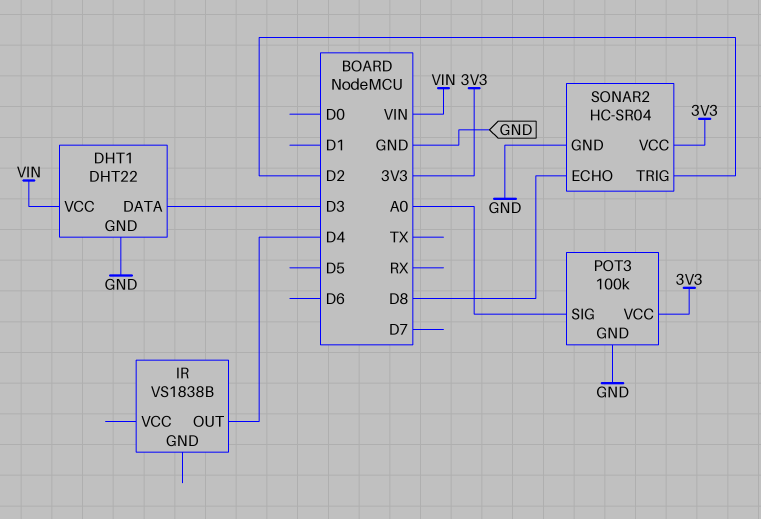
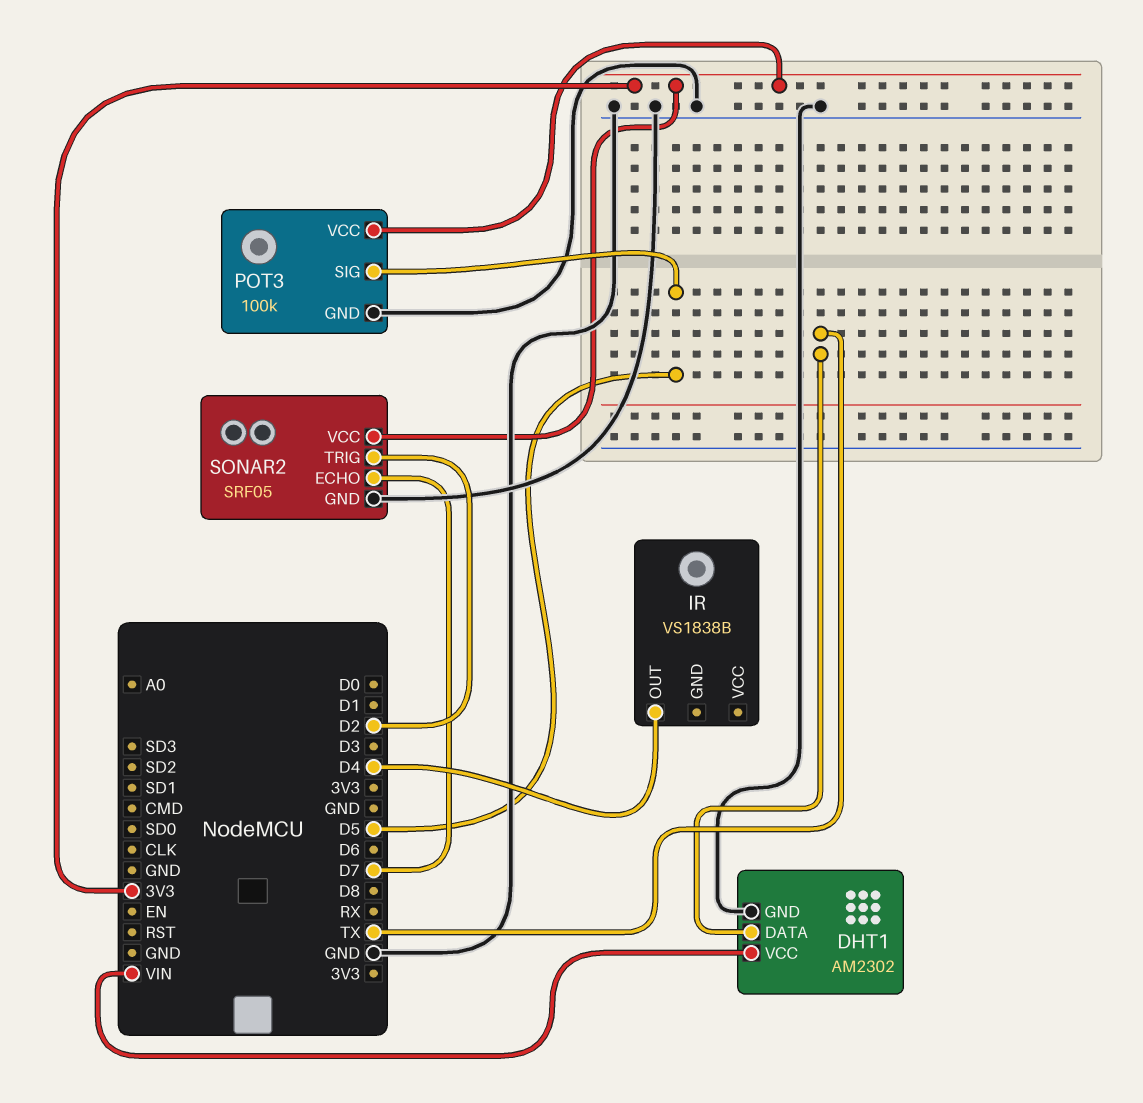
DHT1: DHT22 -> AM2302
DHT1 pin DATA: D3 -> TX
POT3 pin SIG: A0 -> D5
SONAR2: HC-SR04 -> SRF05
SONAR2 pin ECHO: D8 -> D7

